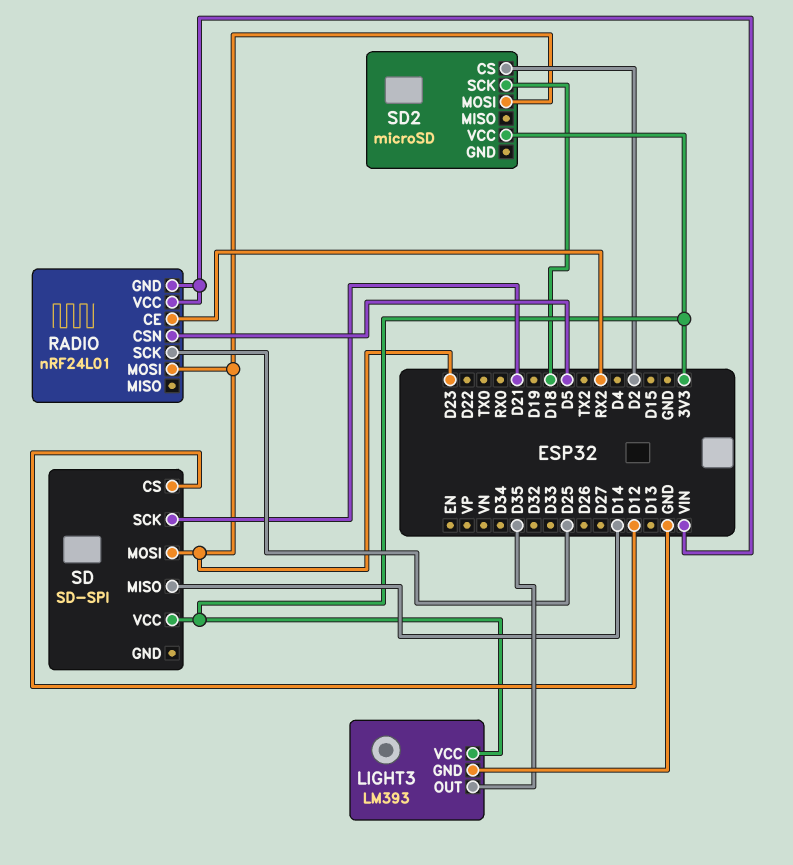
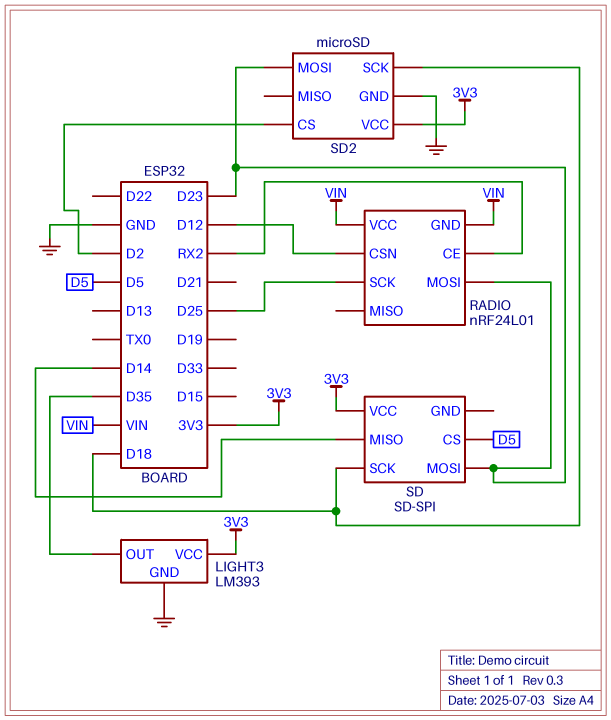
RADIO pin CSN: D5 -> D12
SD pin CS: D12 -> D5
SD pin SCK: D21 -> D18
SD2 pin GND: none -> GND

